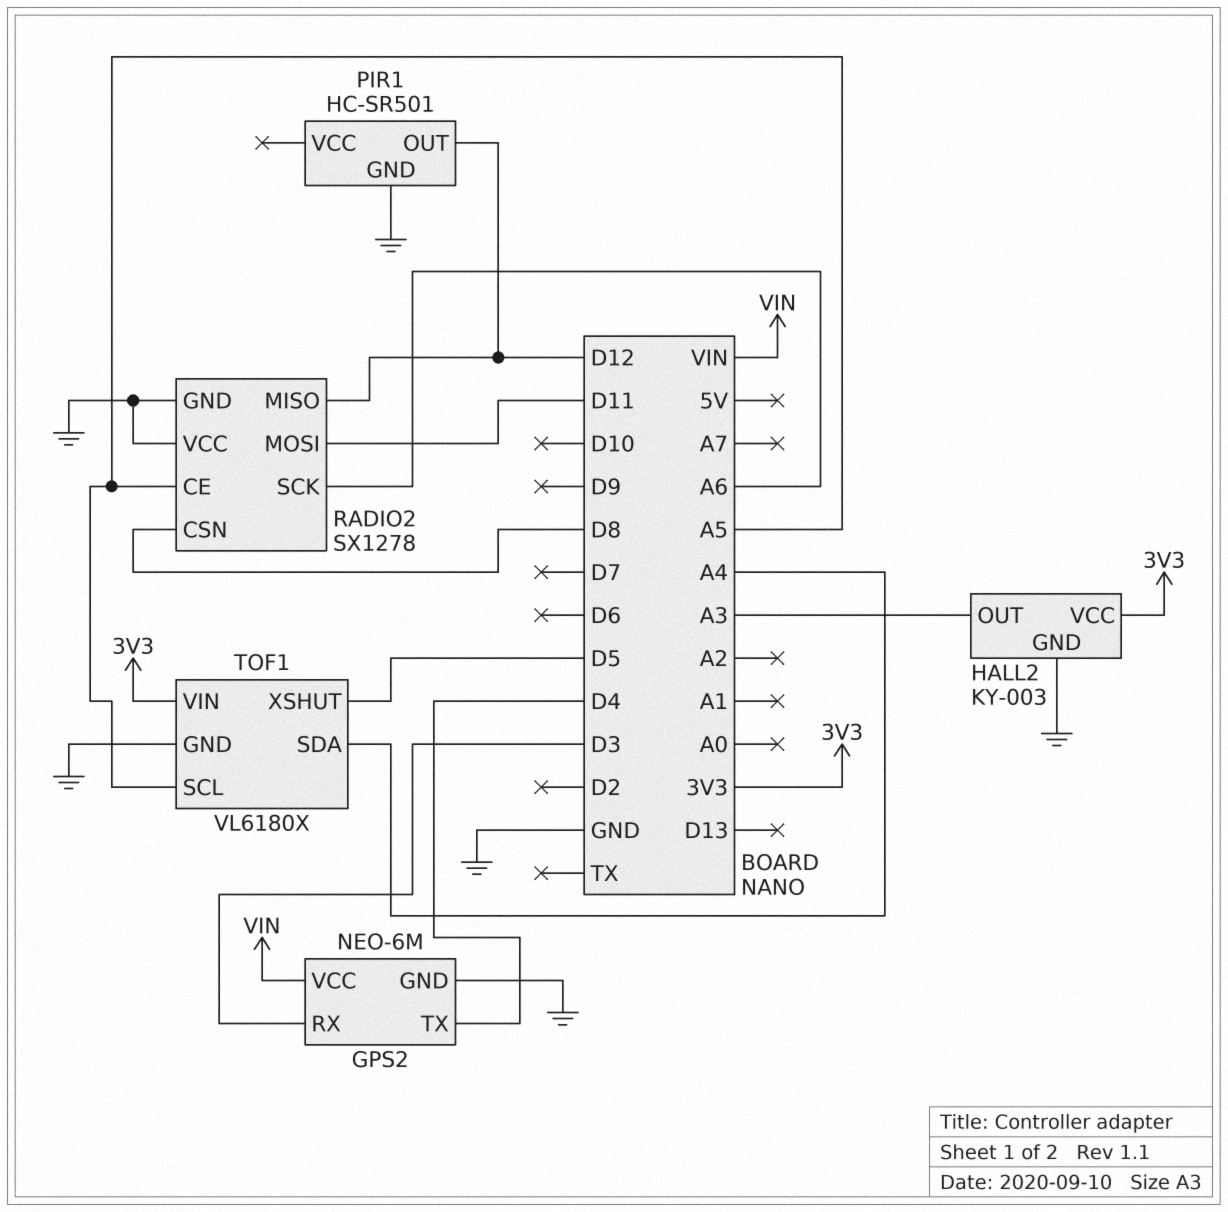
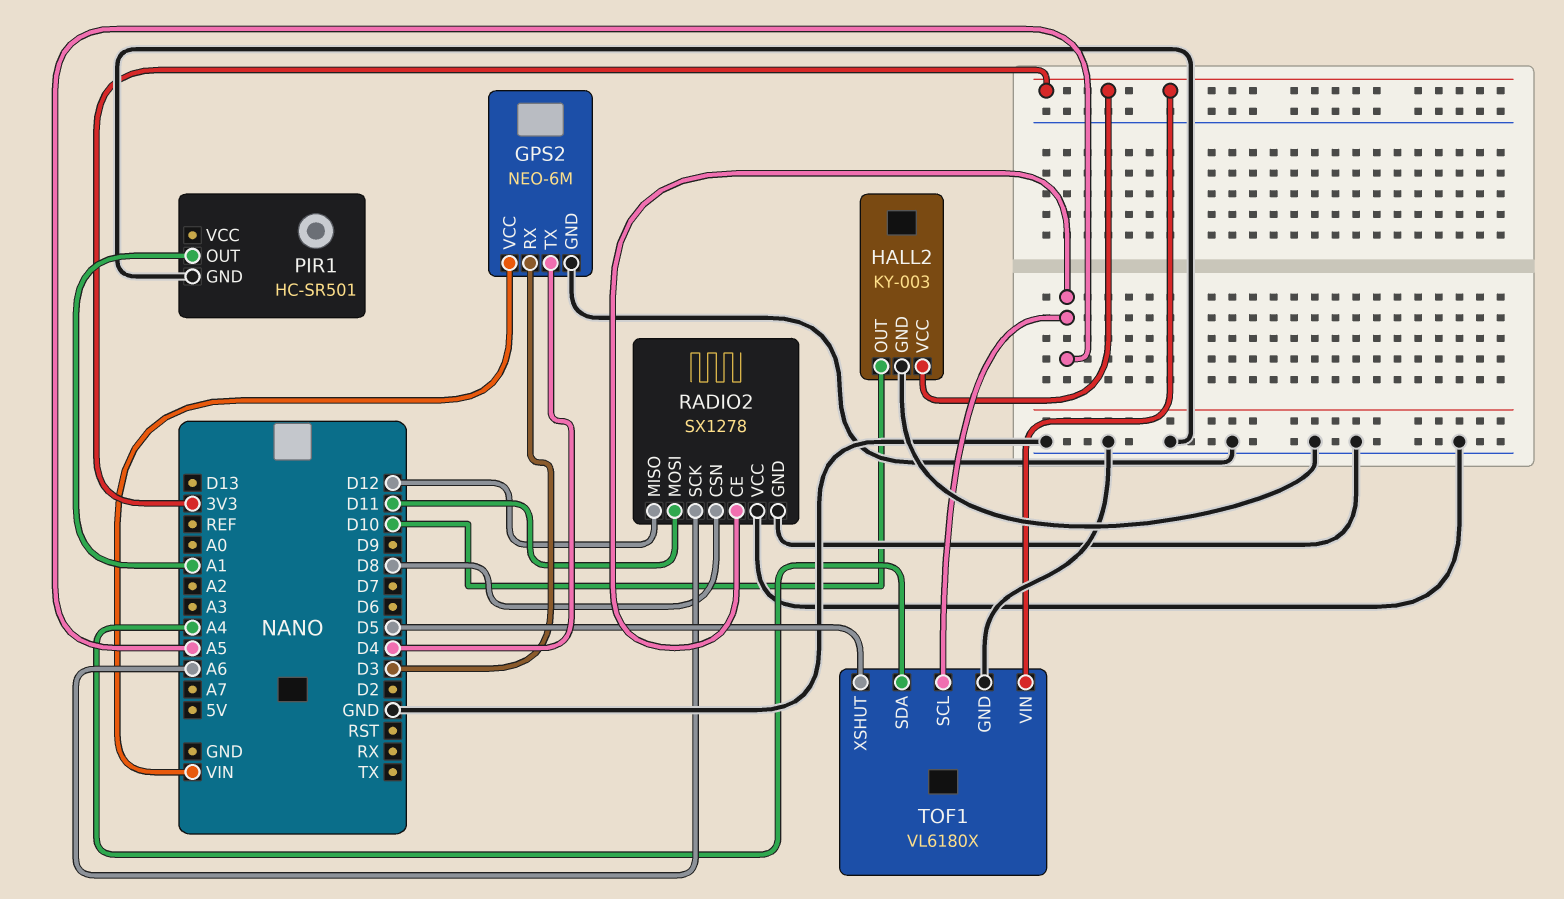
HALL2 pin OUT: A3 -> D10
PIR1 pin OUT: D12 -> A1

